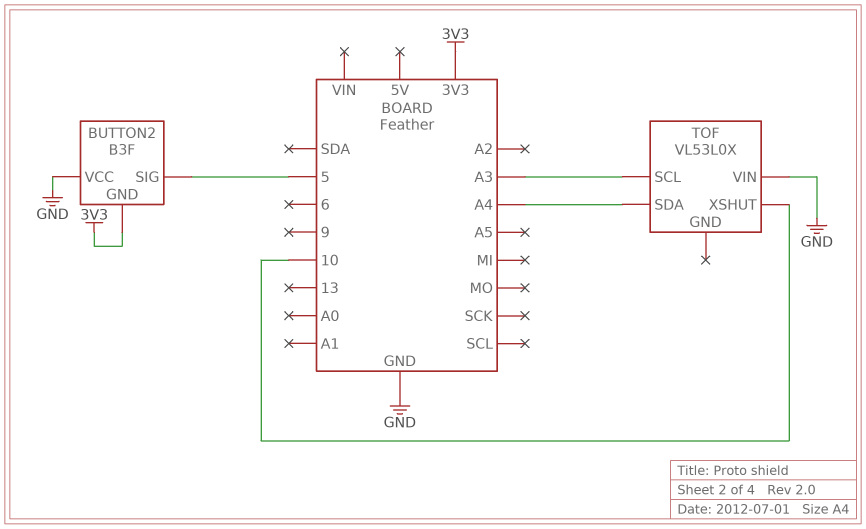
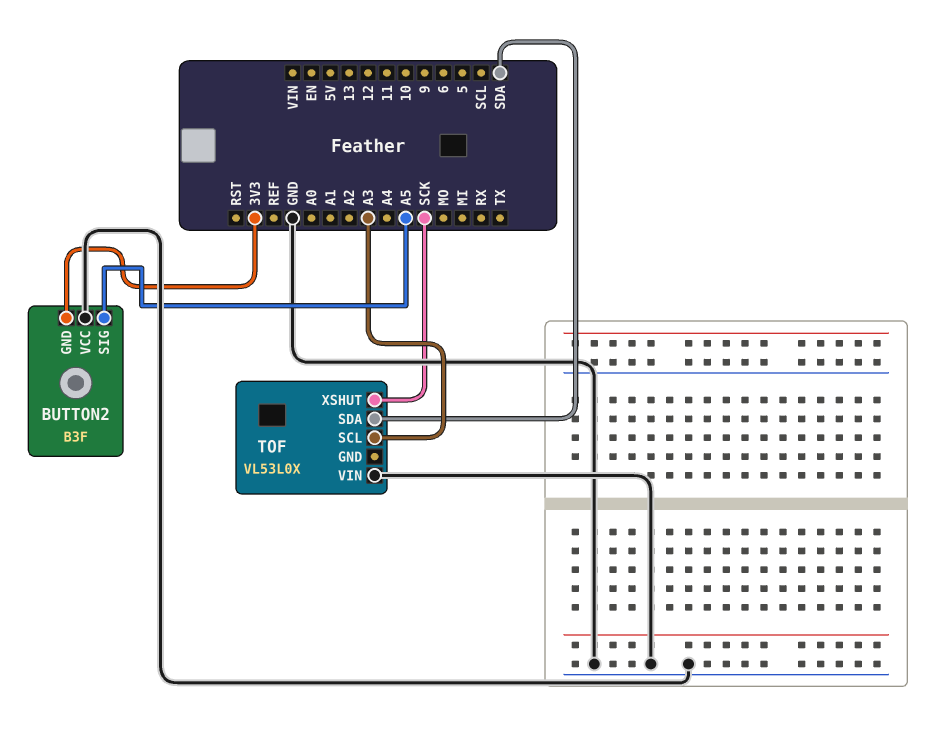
BUTTON2 pin SIG: 5 -> A5
TOF pin SDA: A4 -> SDA
TOF pin XSHUT: 10 -> SCK

